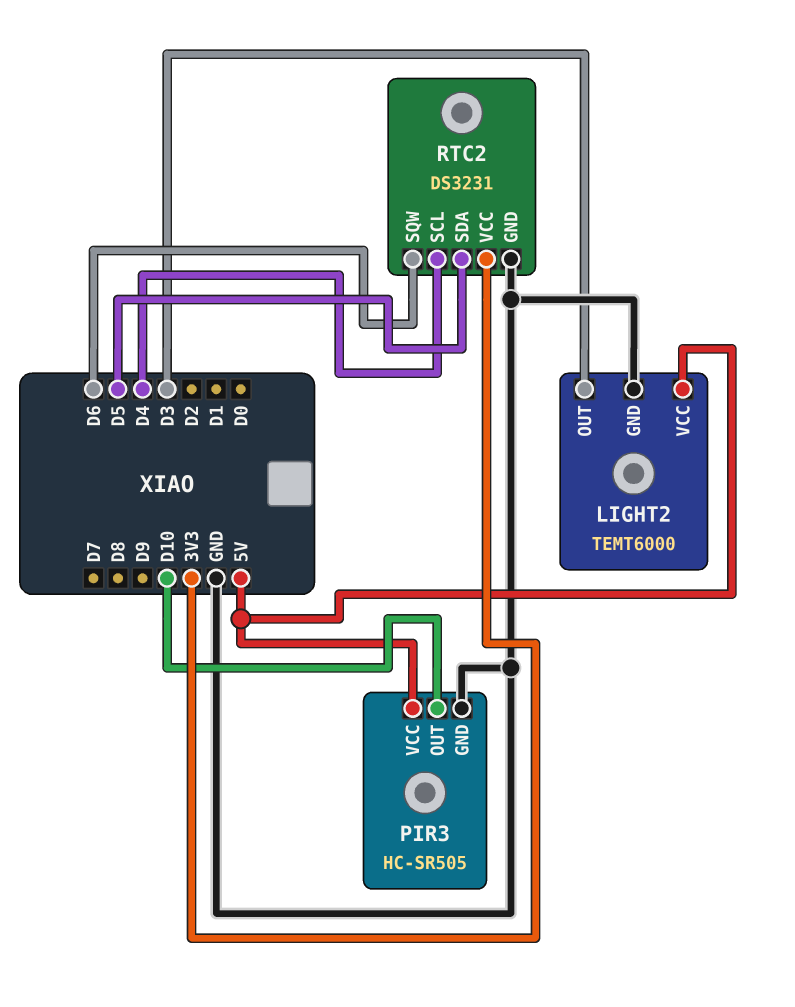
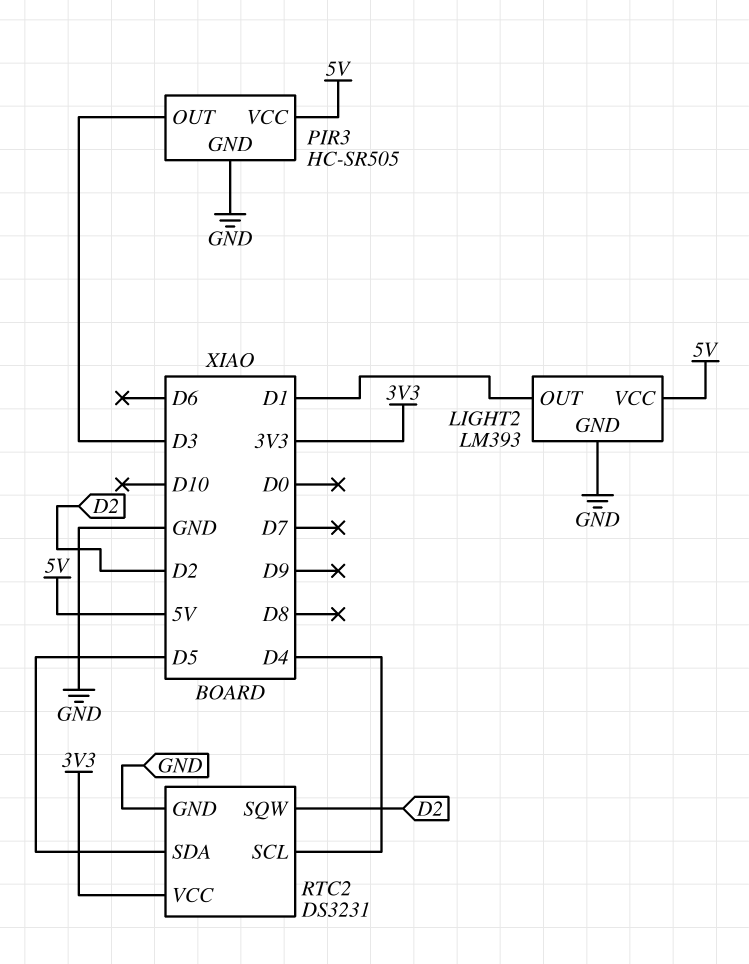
LIGHT2: TEMT6000 -> LM393
LIGHT2 pin OUT: D3 -> D1
PIR3 pin OUT: D10 -> D3
RTC2 pin SQW: D6 -> D2

